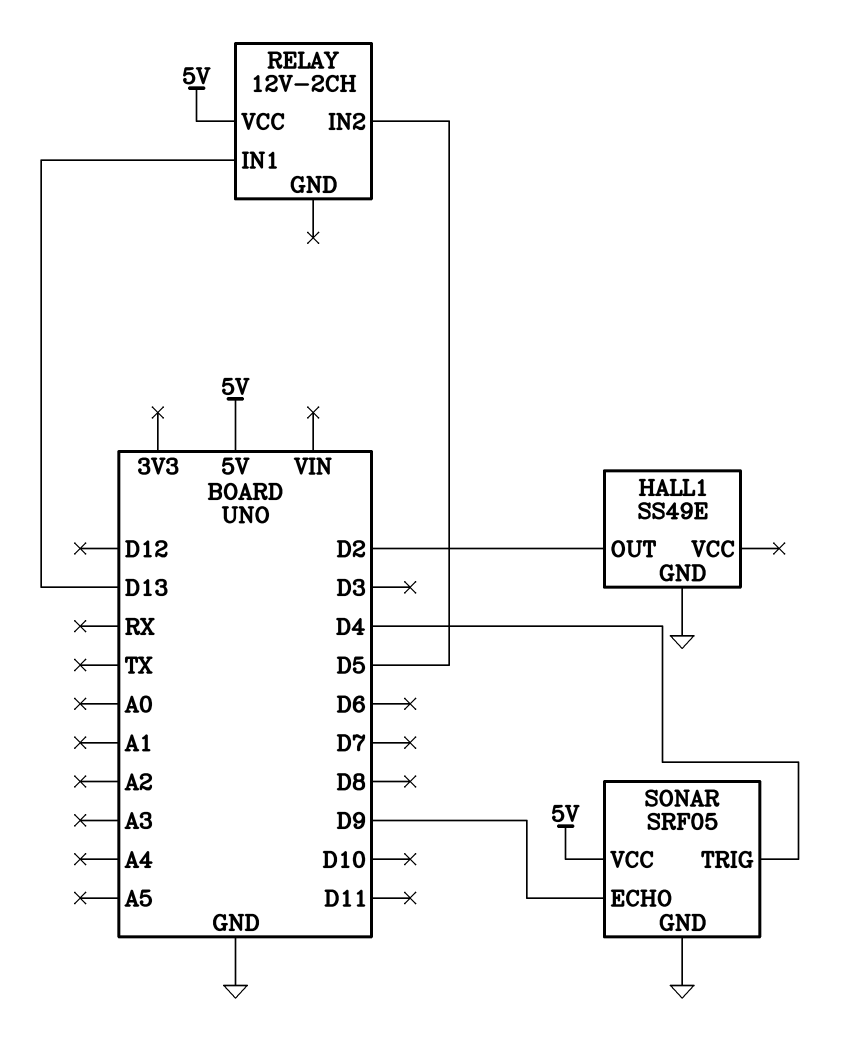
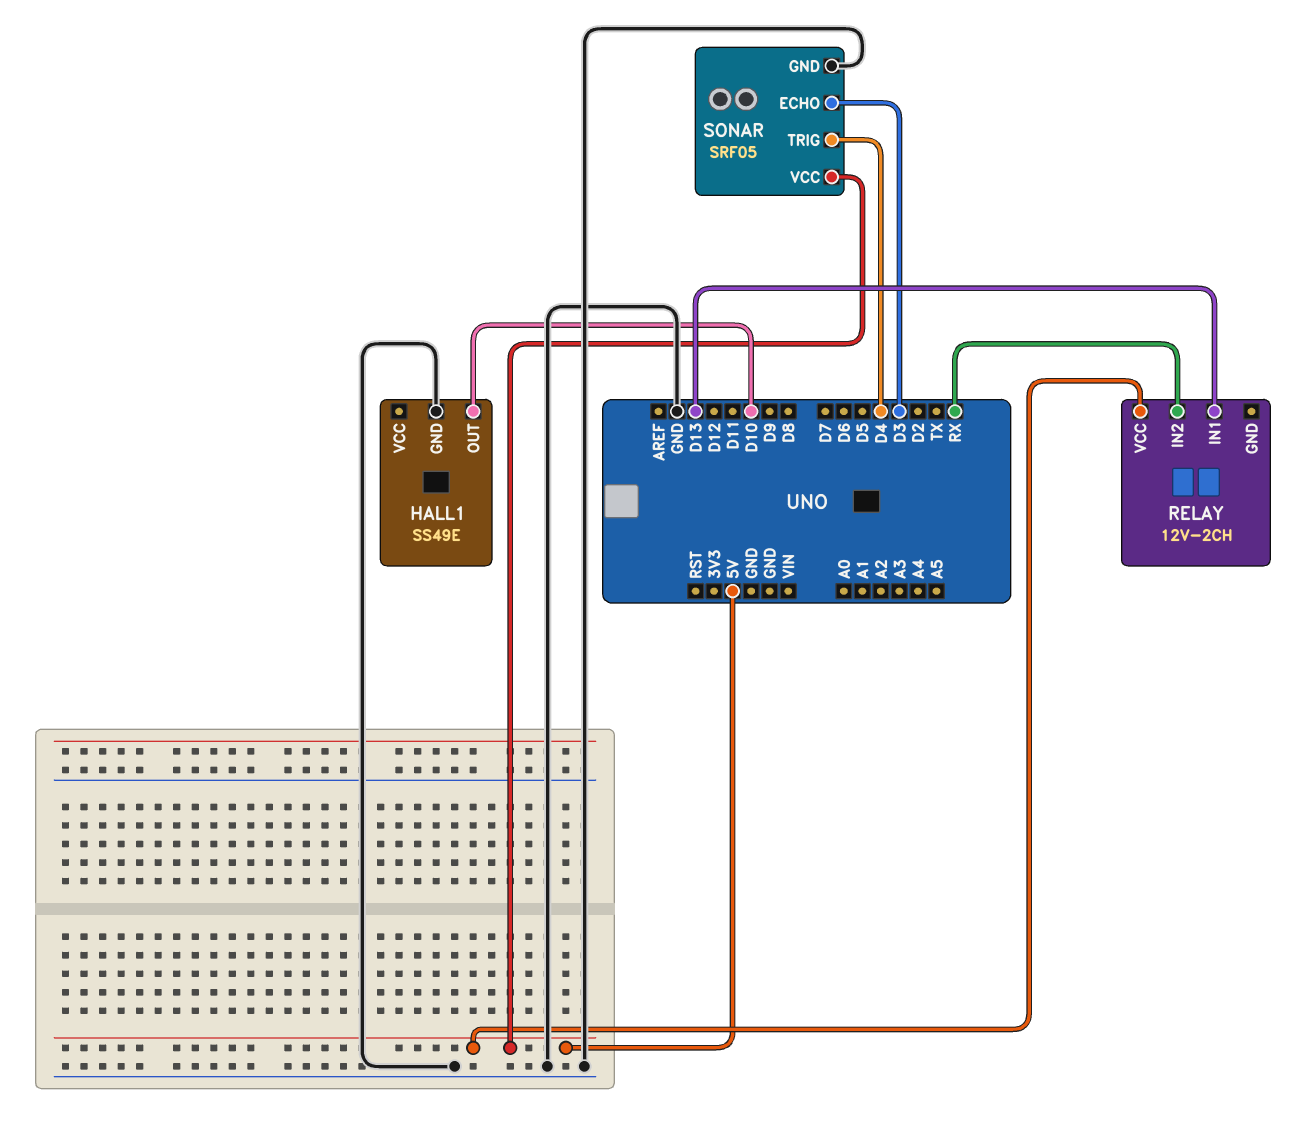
HALL1 pin OUT: D2 -> D10
RELAY pin IN2: D5 -> RX
SONAR pin ECHO: D9 -> D3

